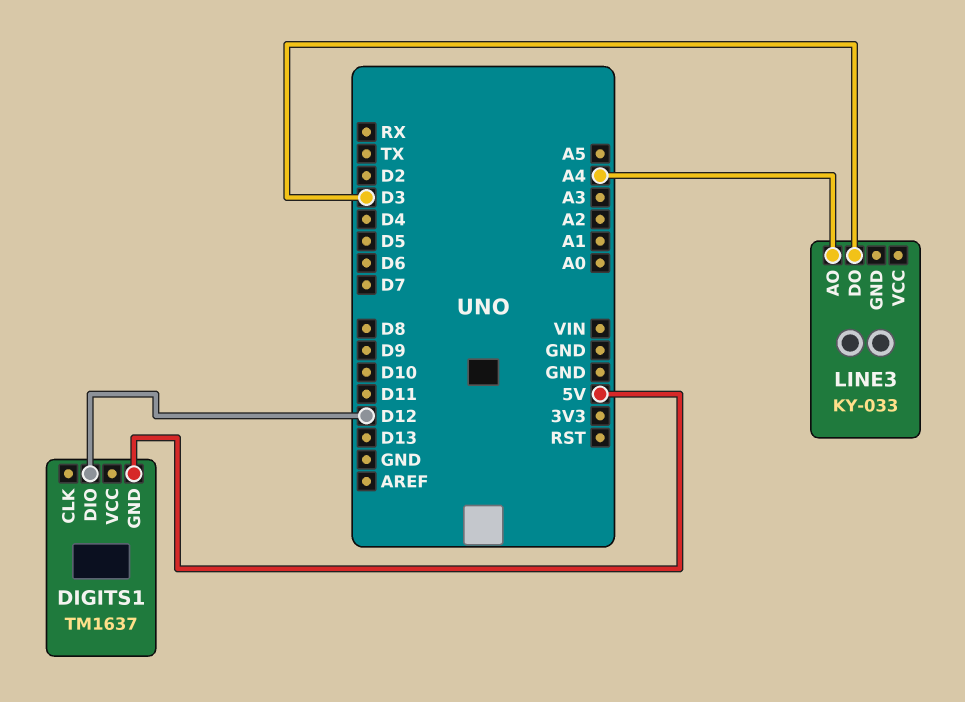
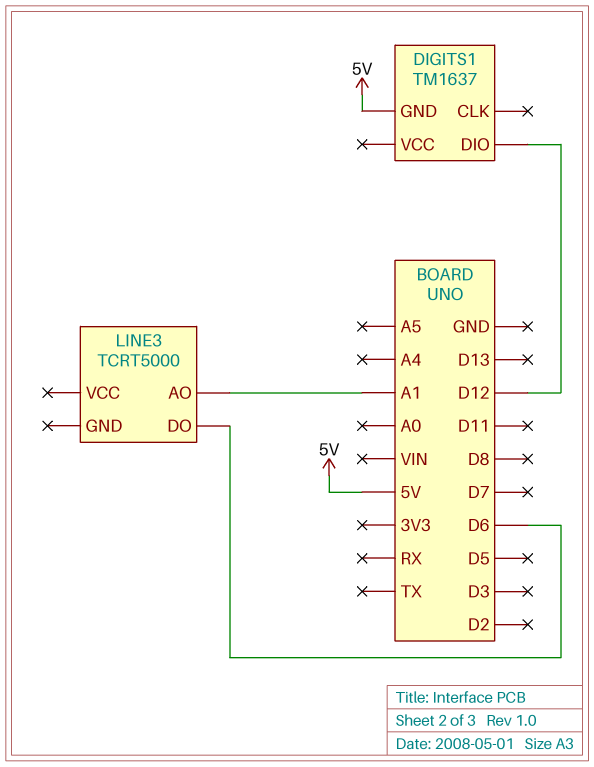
LINE3: KY-033 -> TCRT5000
LINE3 pin AO: A4 -> A1
LINE3 pin DO: D3 -> D6

